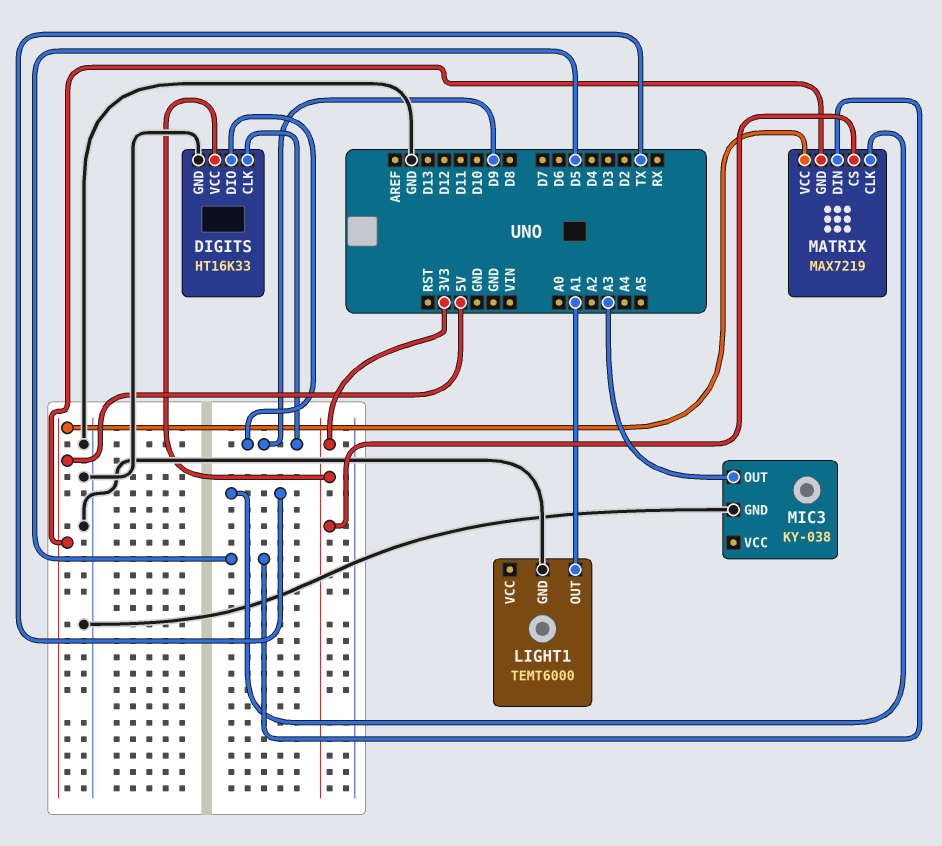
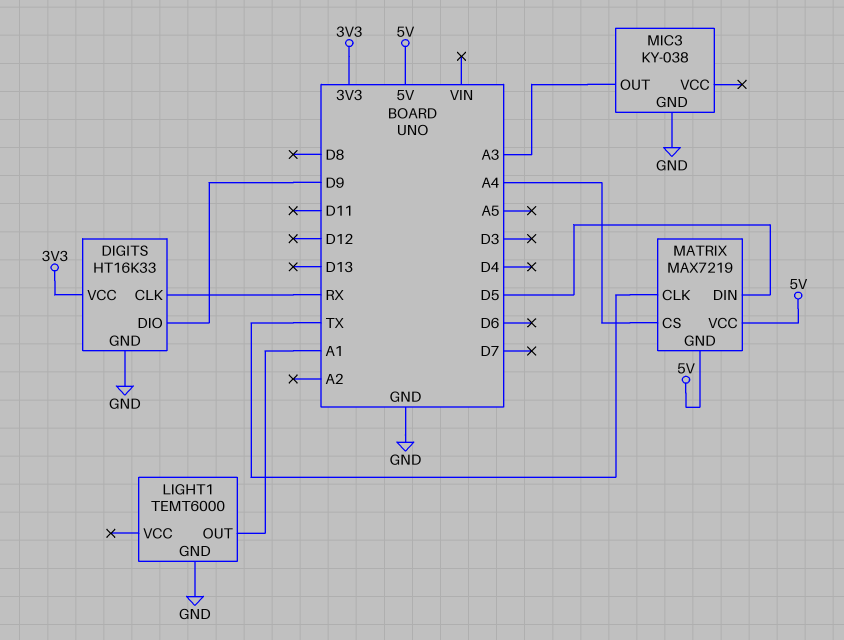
DIGITS pin CLK: D9 -> RX
MATRIX pin CS: 3V3 -> A4

